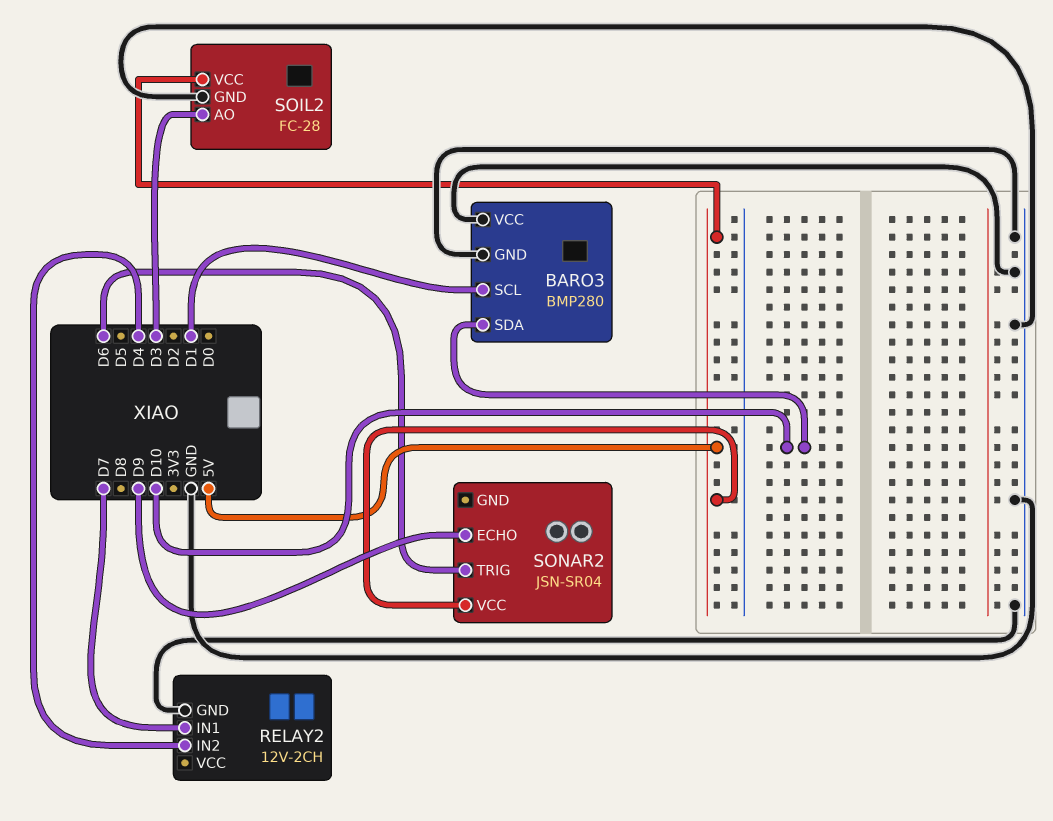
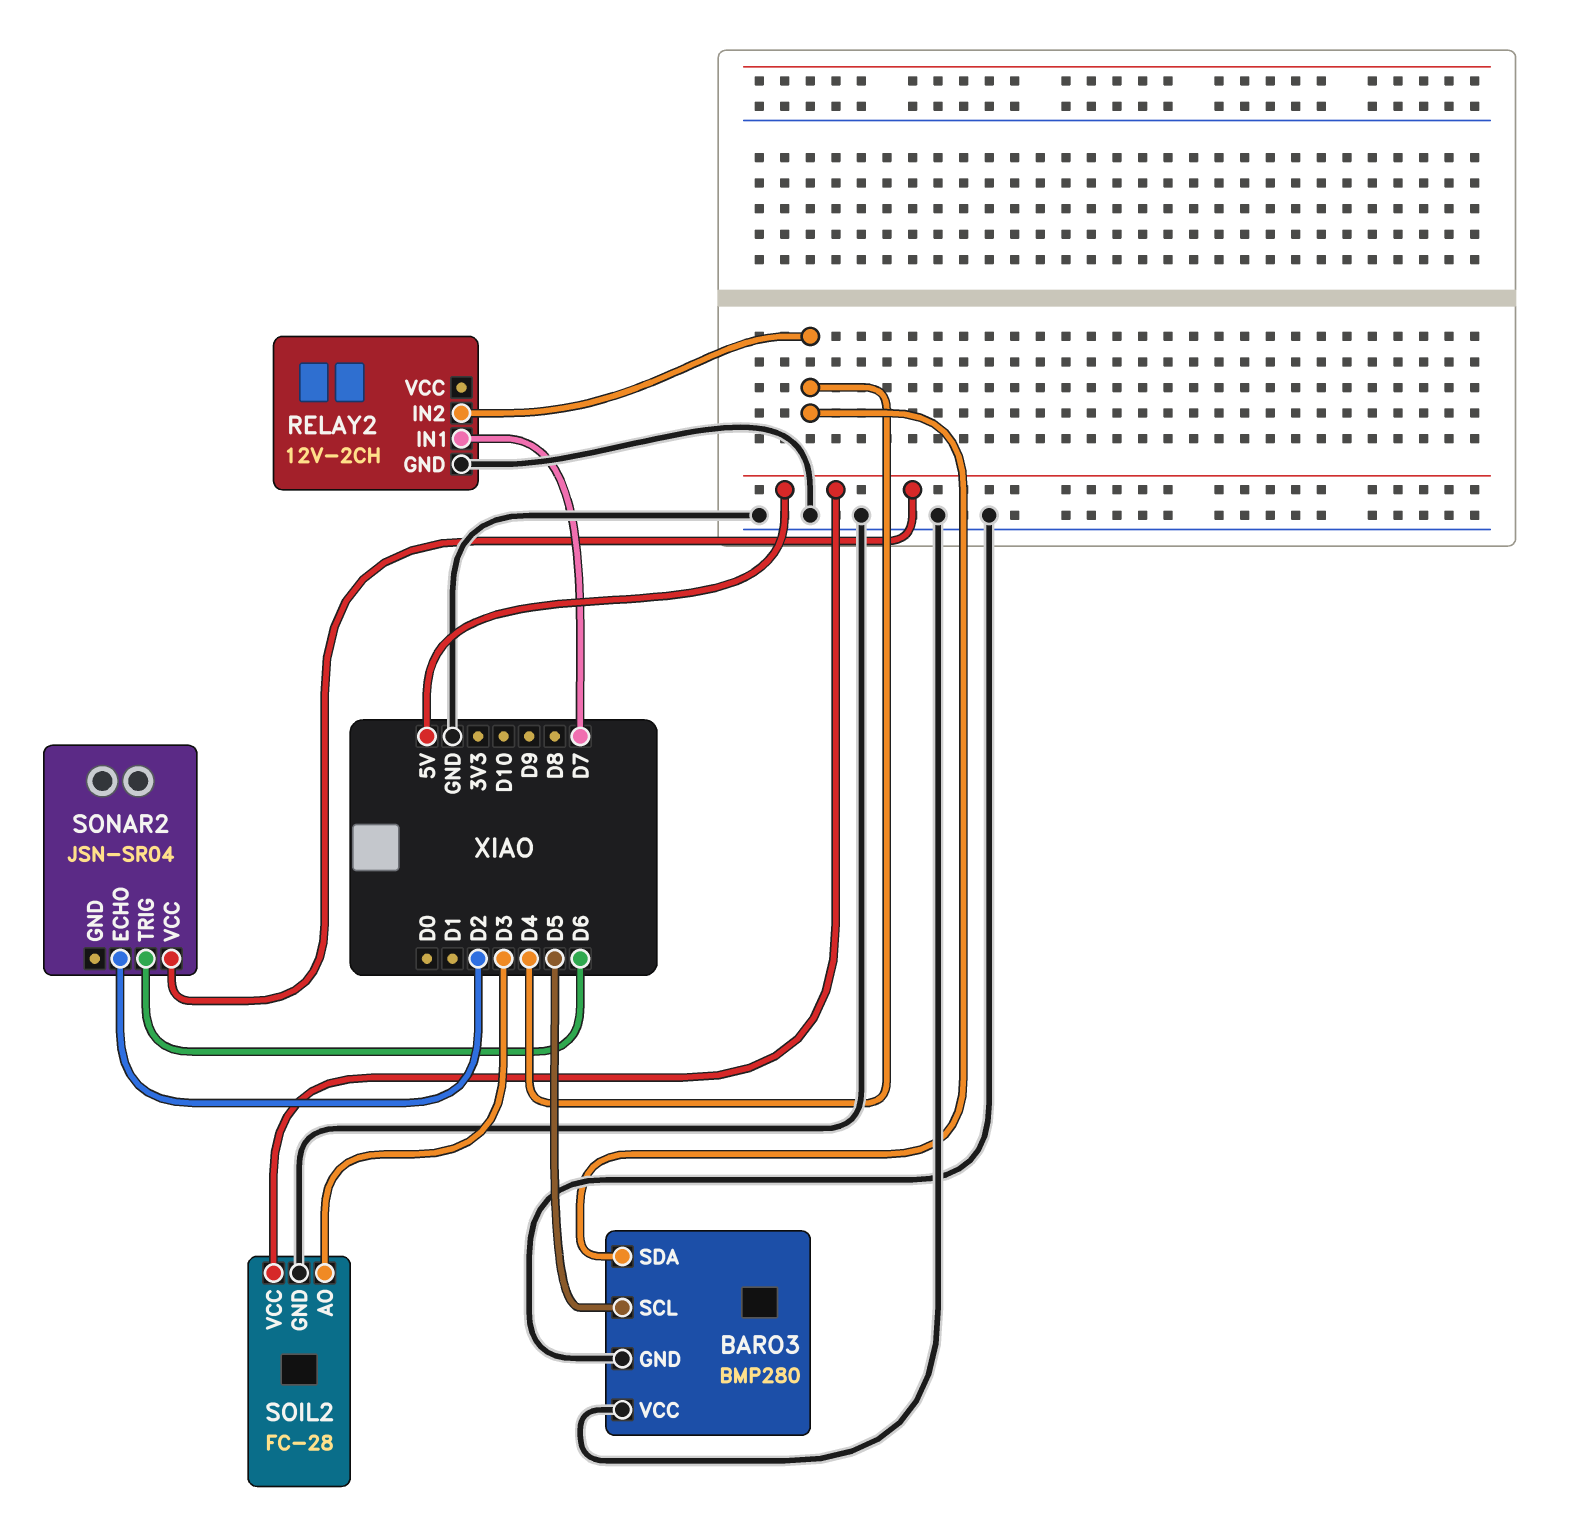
BARO3 pin SCL: D1 -> D5
BARO3 pin SDA: D10 -> D4
SONAR2 pin ECHO: D9 -> D2

